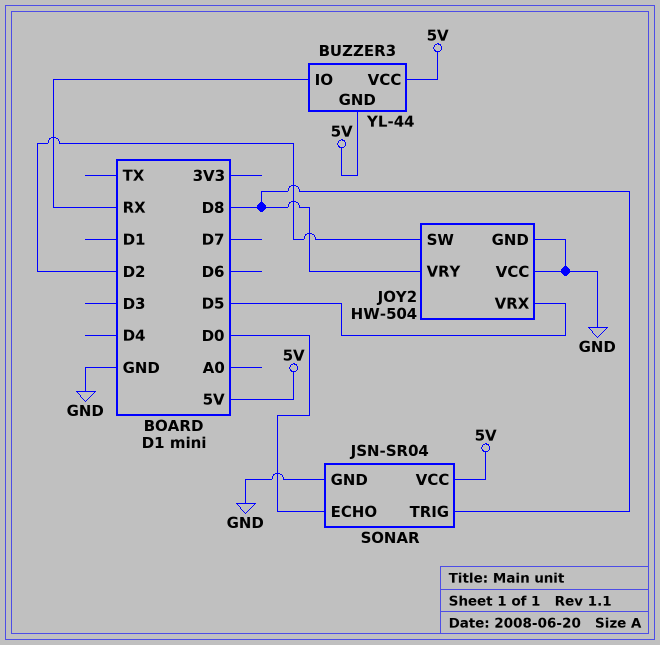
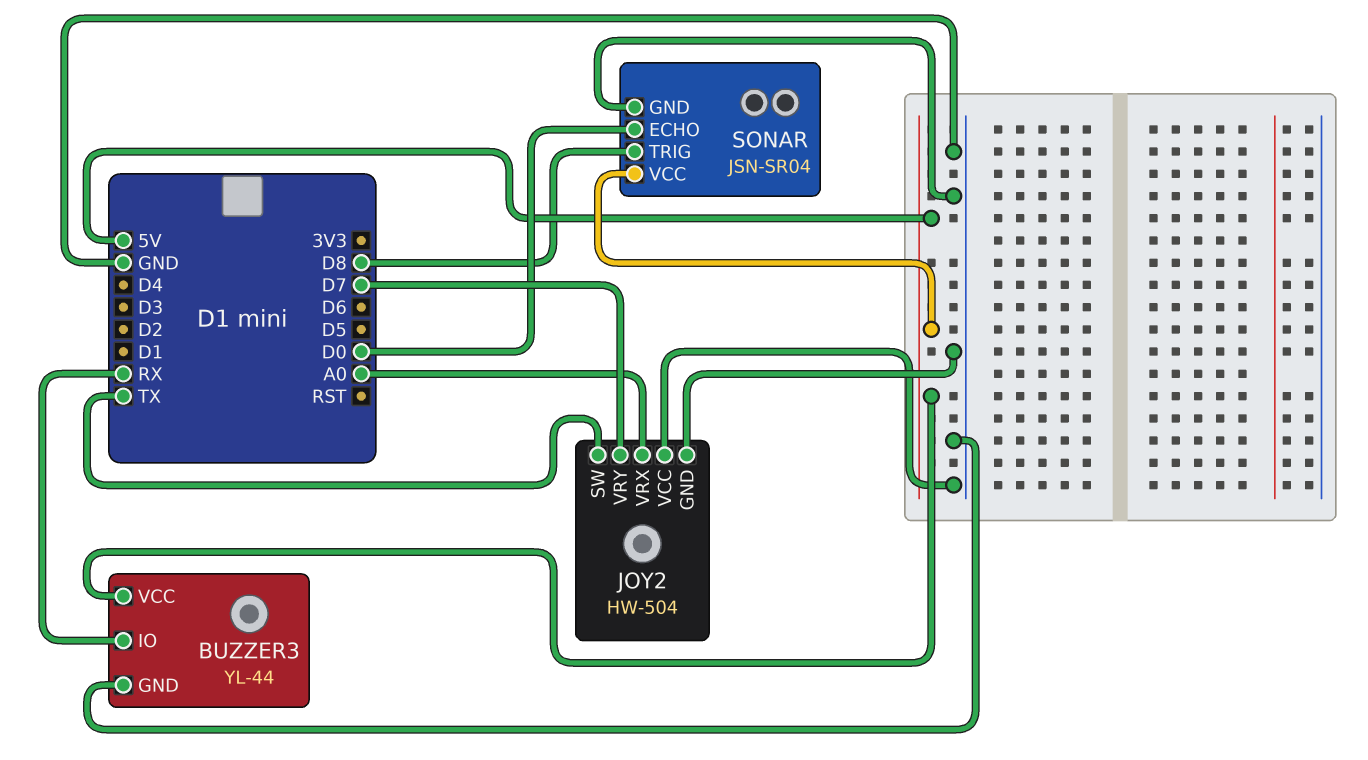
BUZZER3 pin GND: 5V -> GND
JOY2 pin SW: D2 -> TX
JOY2 pin VRX: D5 -> A0
JOY2 pin VRY: D8 -> D7

